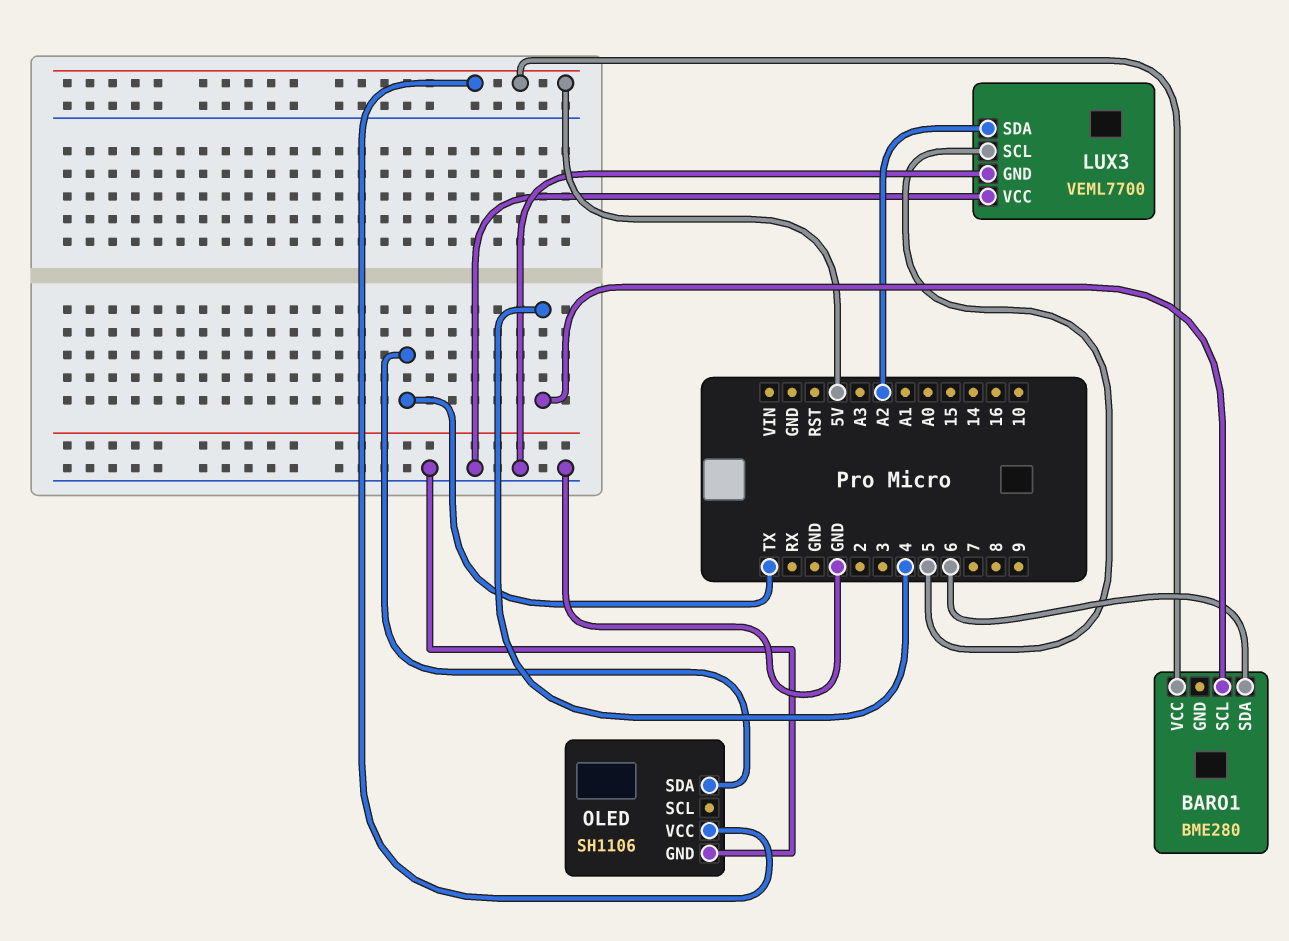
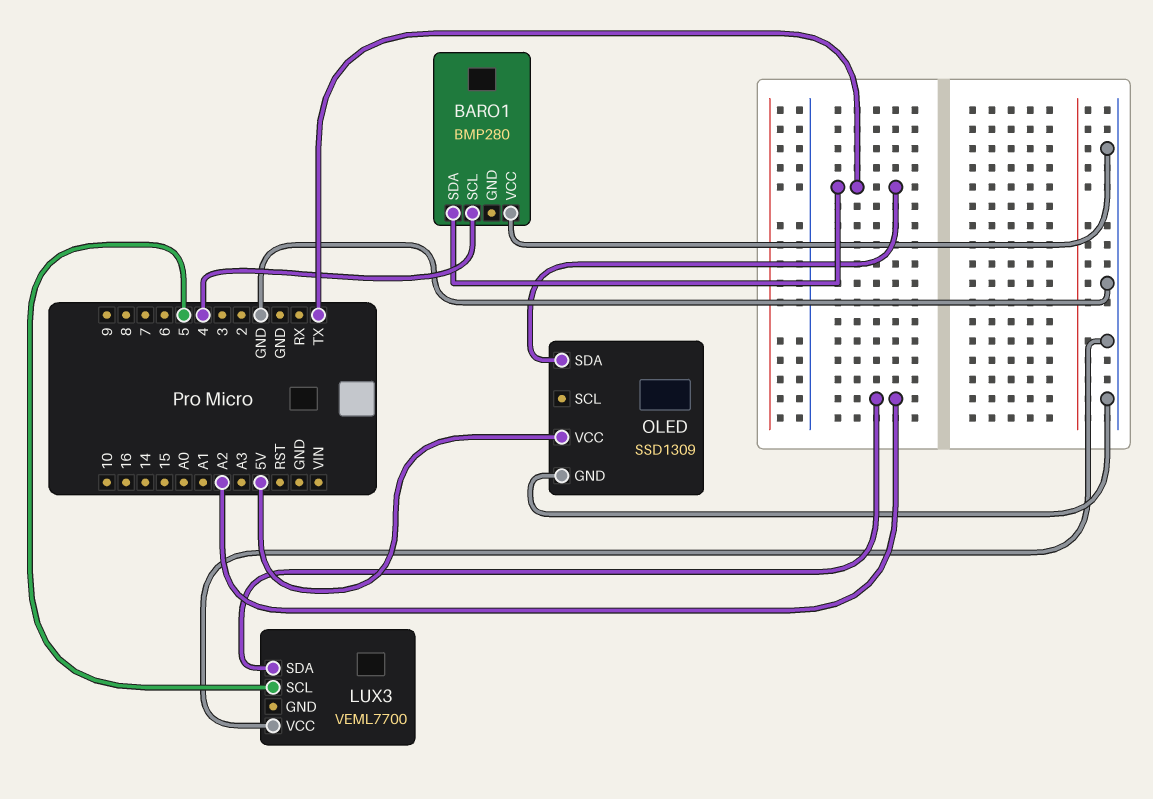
BARO1: BME280 -> BMP280
BARO1 pin SDA: 6 -> TX
BARO1 pin VCC: 5V -> GND
LUX3 pin GND: GND -> none
OLED: SH1106 -> SSD1309

